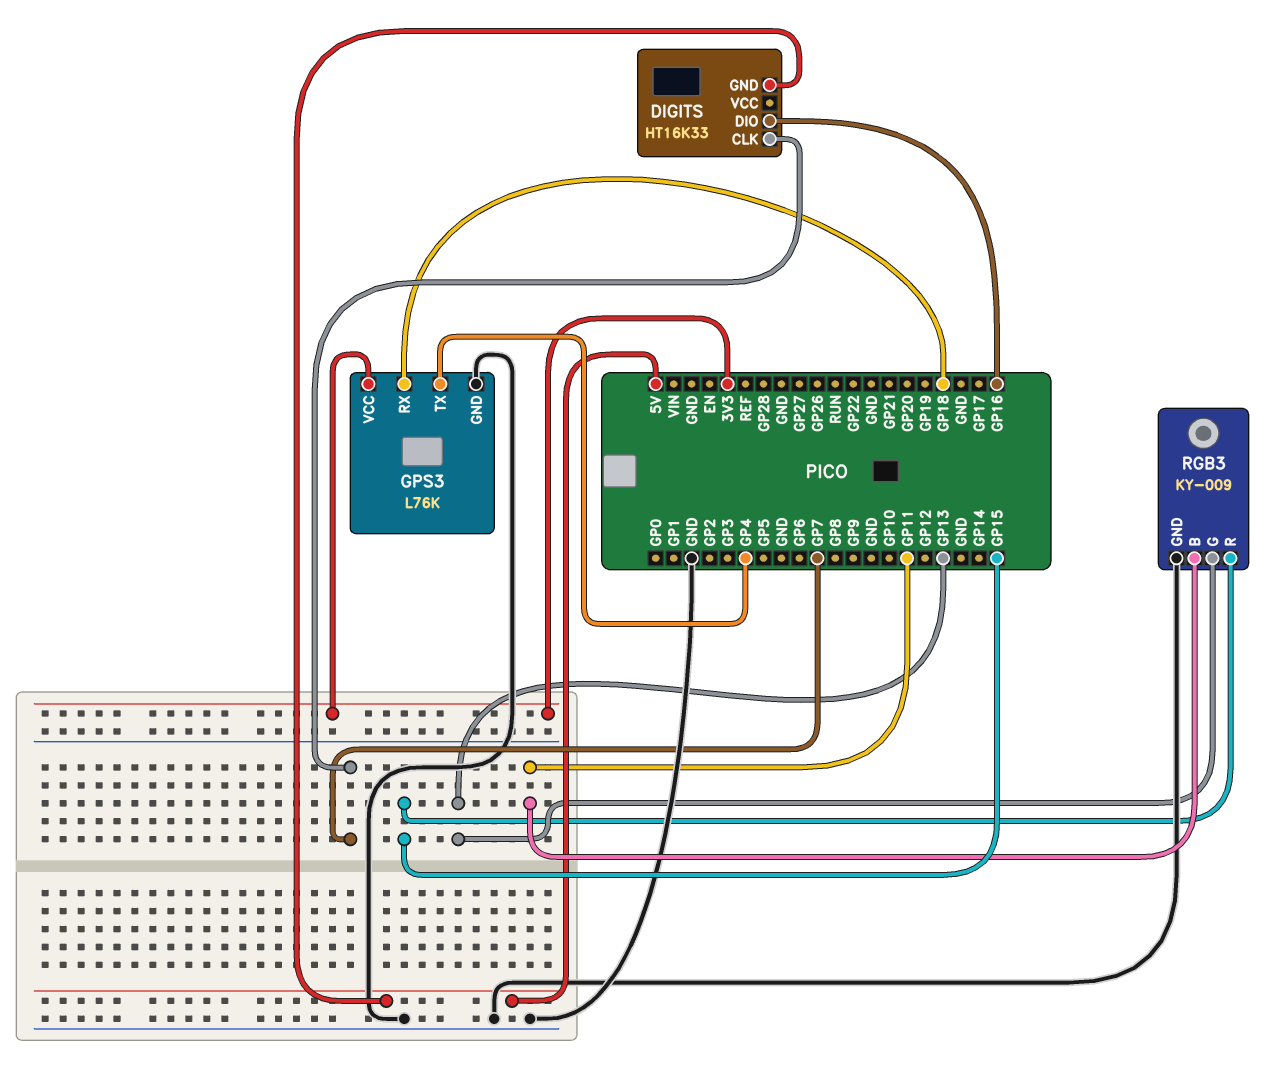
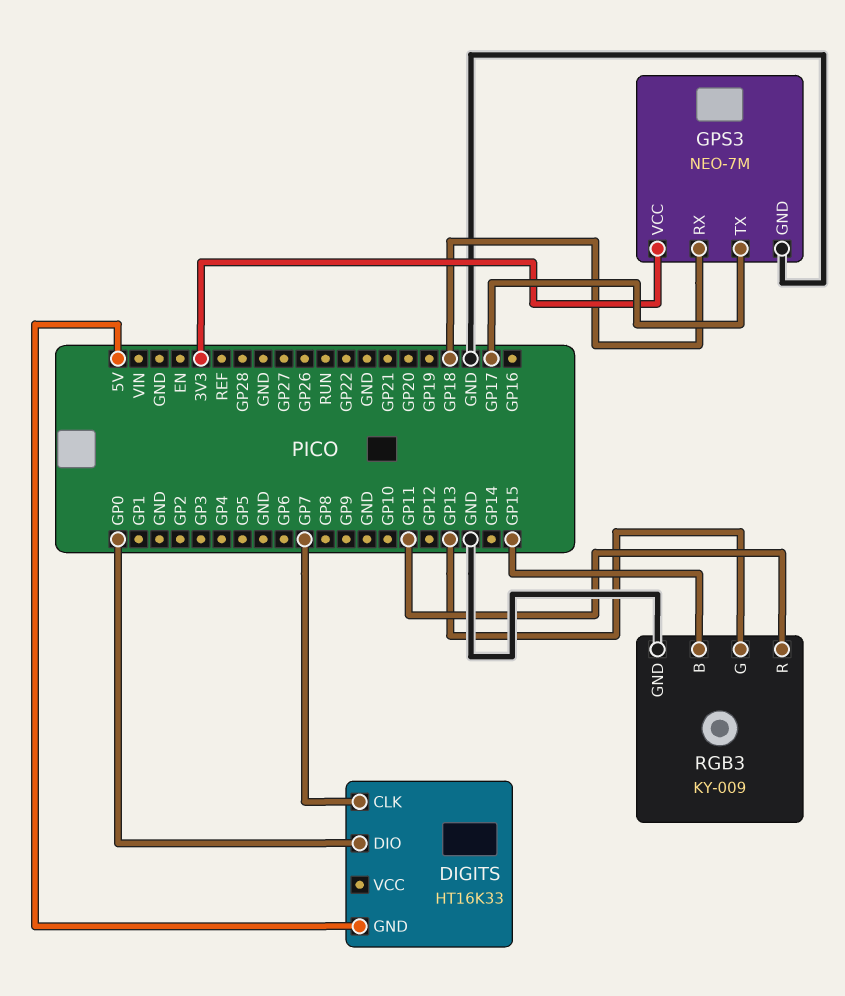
DIGITS pin DIO: GP16 -> GP0
GPS3: L76K -> NEO-7M
GPS3 pin TX: GP4 -> GP17
RGB3 pin B: GP11 -> GP15
RGB3 pin R: GP15 -> GP11

